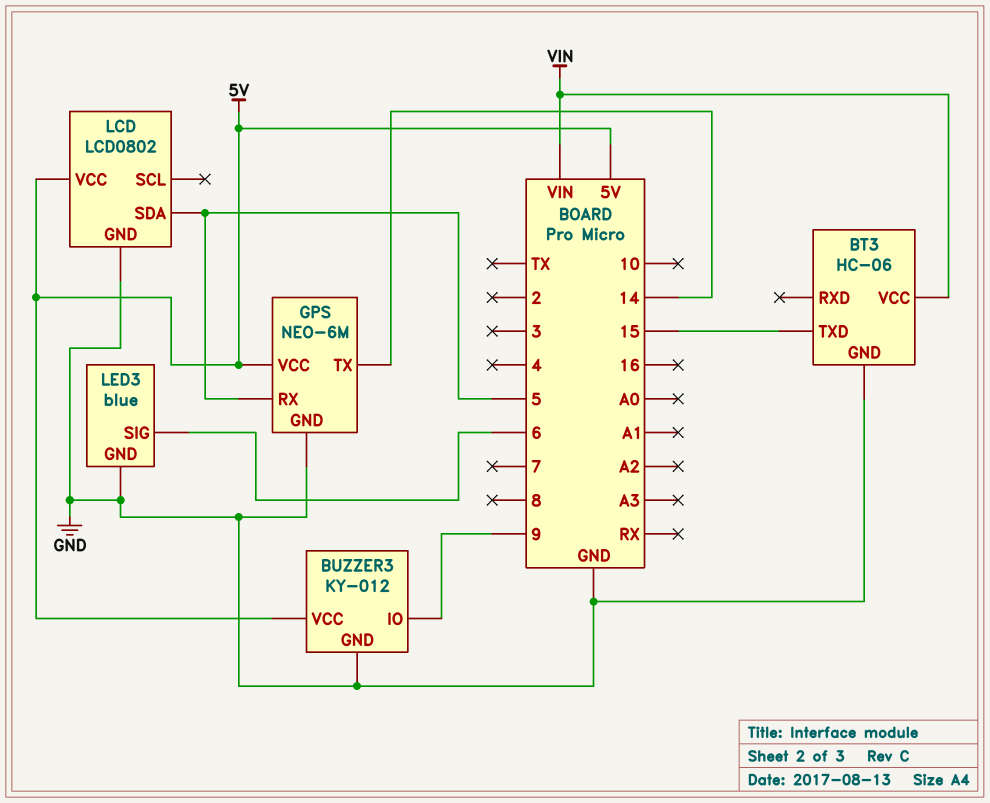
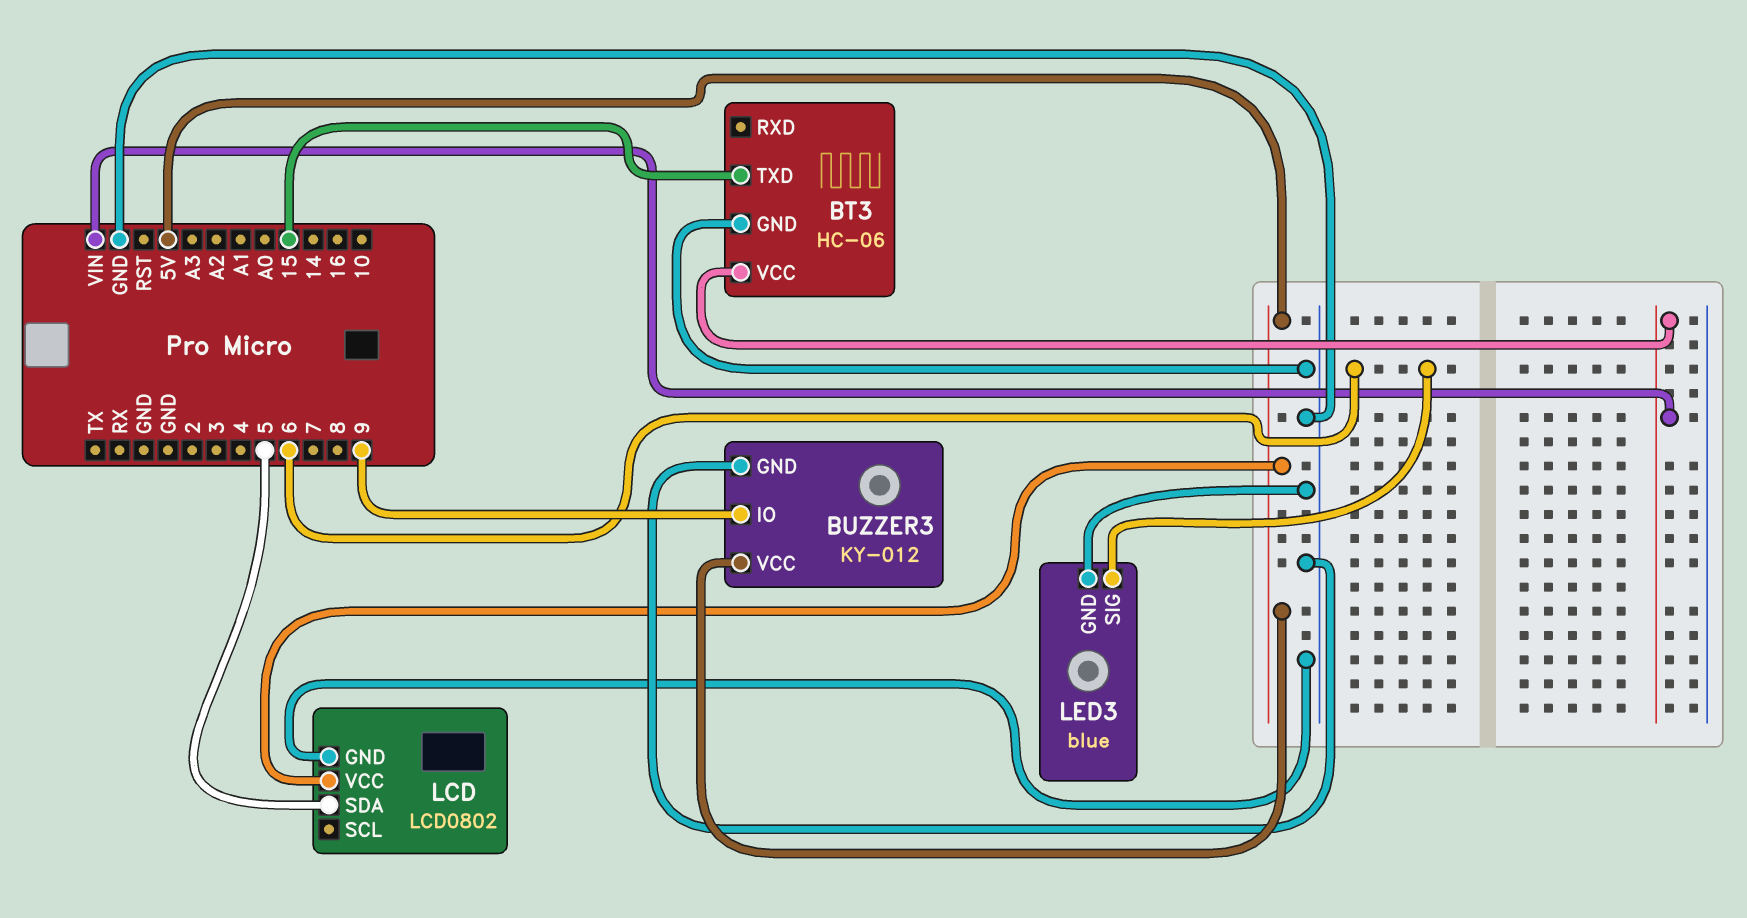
GPS: NEO-6M -> none
GPS pin GND: GND -> none
GPS pin RX: 5 -> none
GPS pin TX: 14 -> none
GPS pin VCC: 5V -> none

